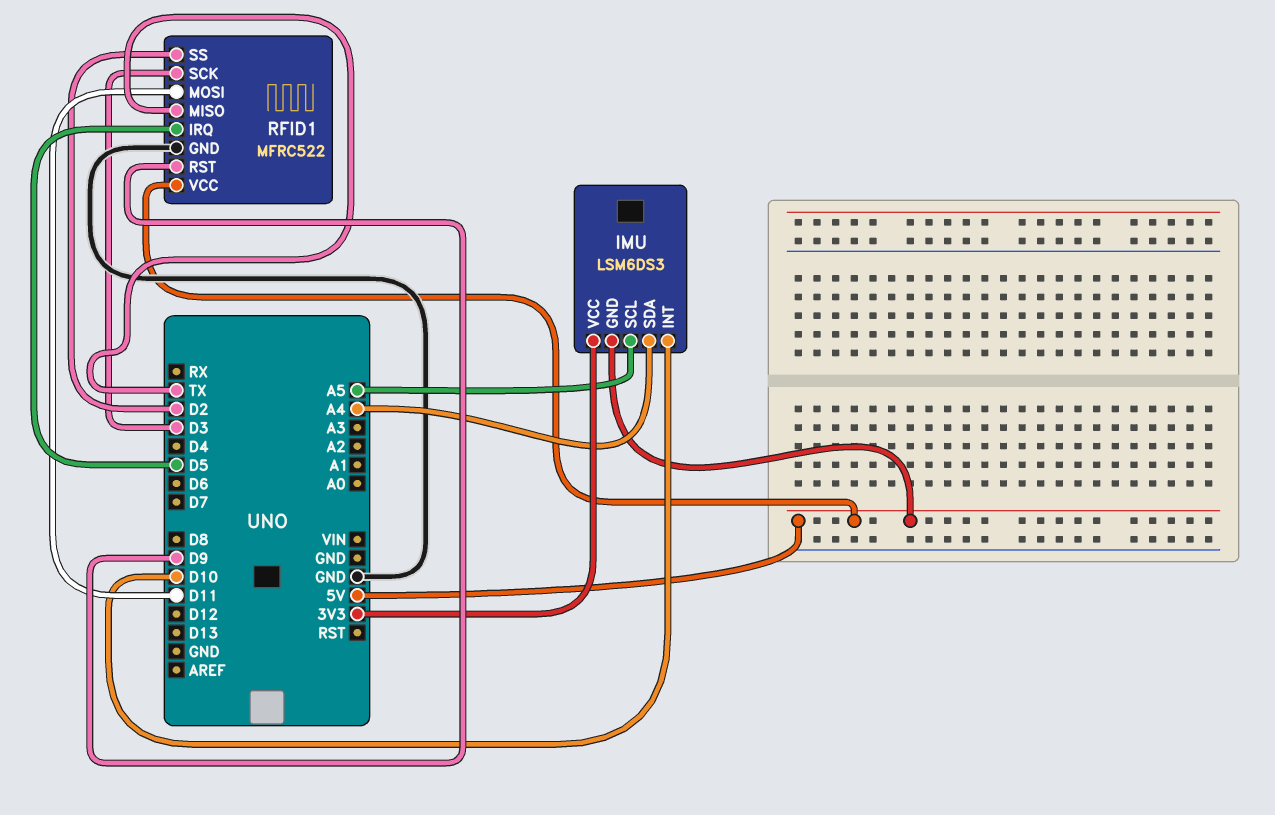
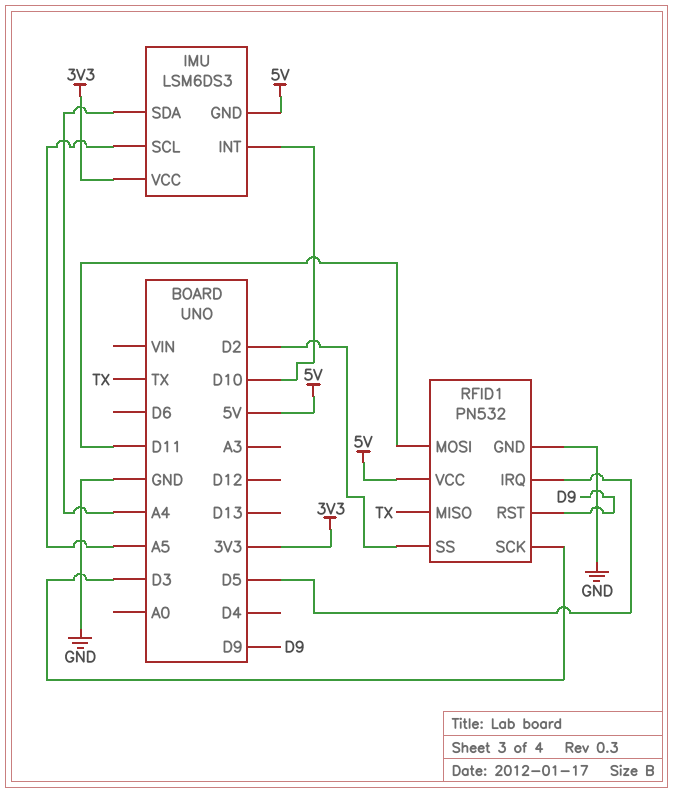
RFID1: MFRC522 -> PN532

